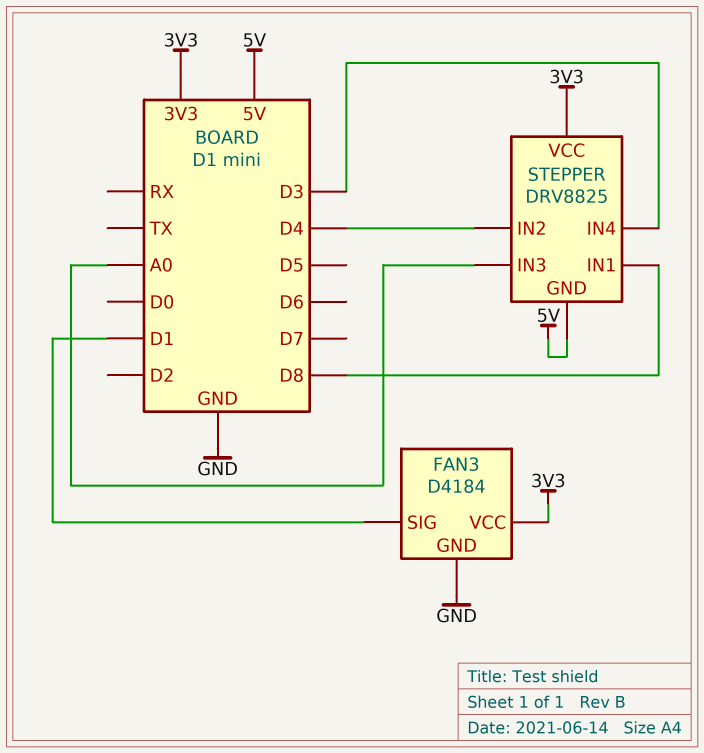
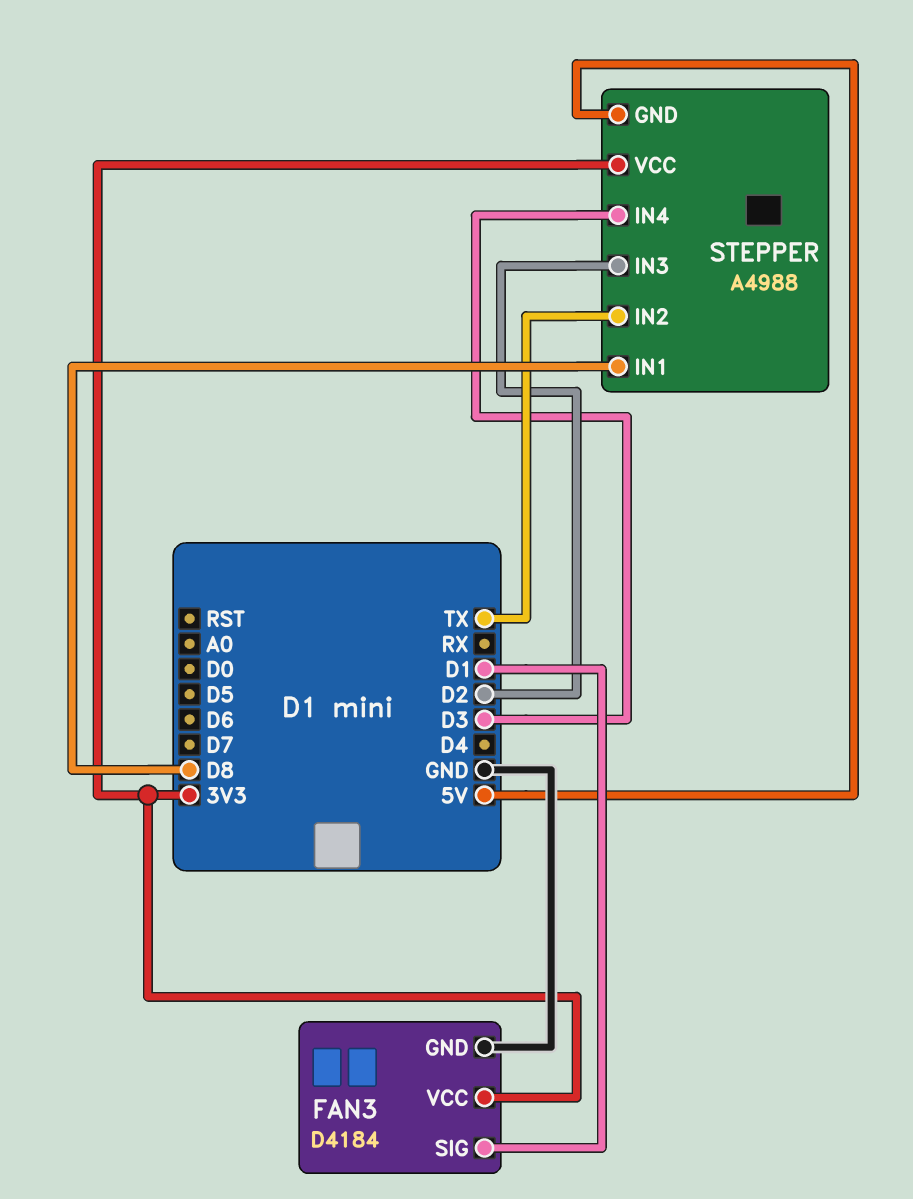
STEPPER: DRV8825 -> A4988
STEPPER pin IN2: D4 -> TX
STEPPER pin IN3: A0 -> D2

